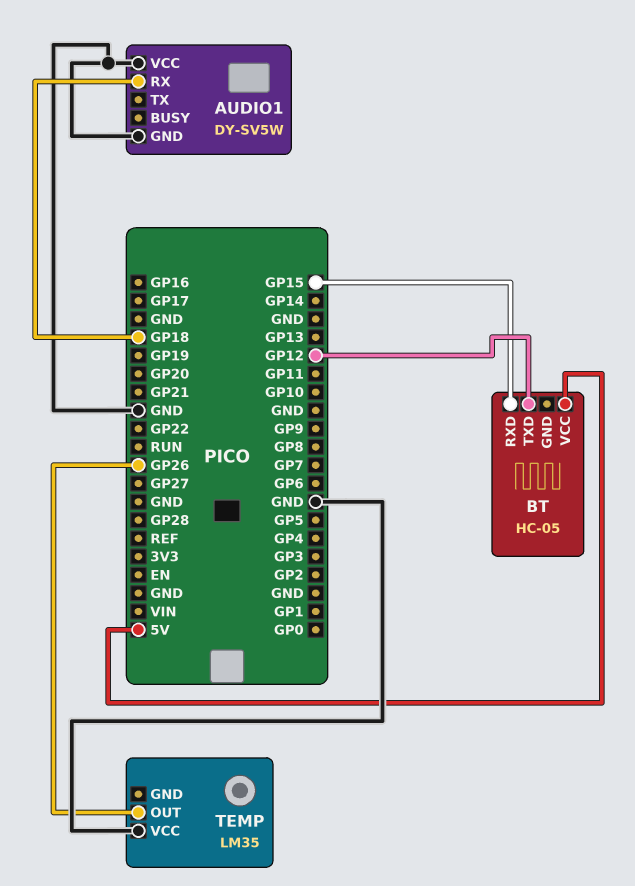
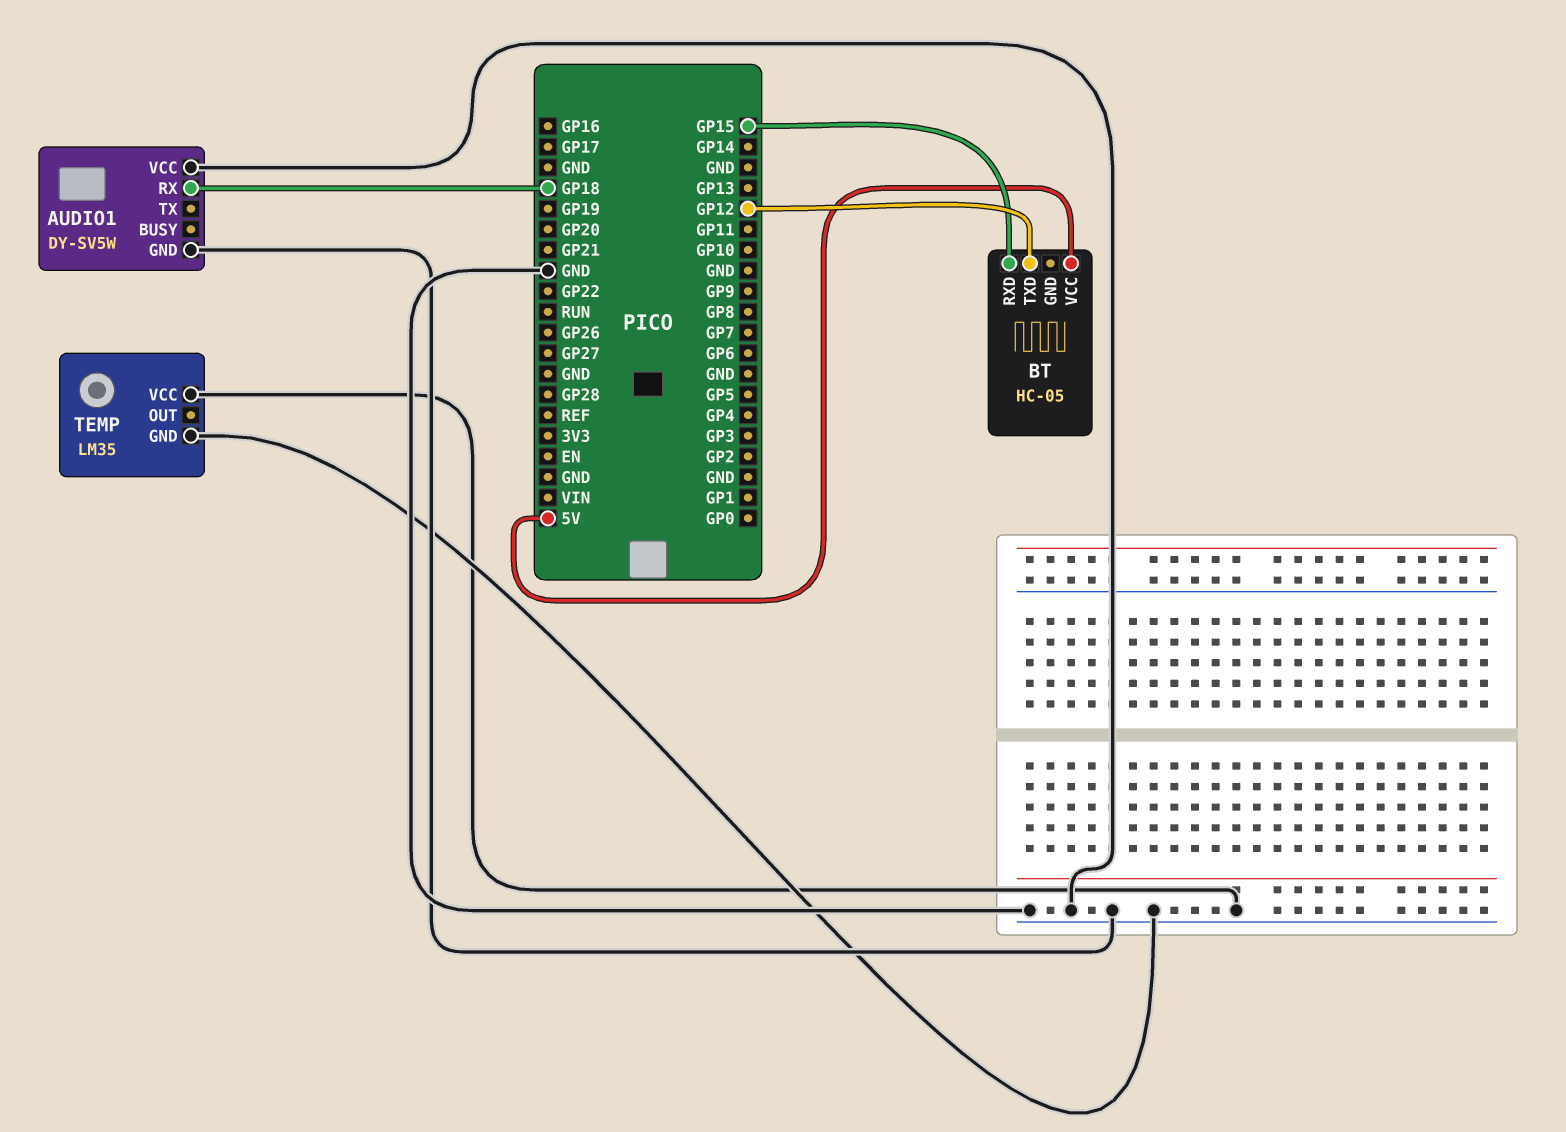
TEMP pin GND: none -> GND
TEMP pin OUT: GP26 -> none

